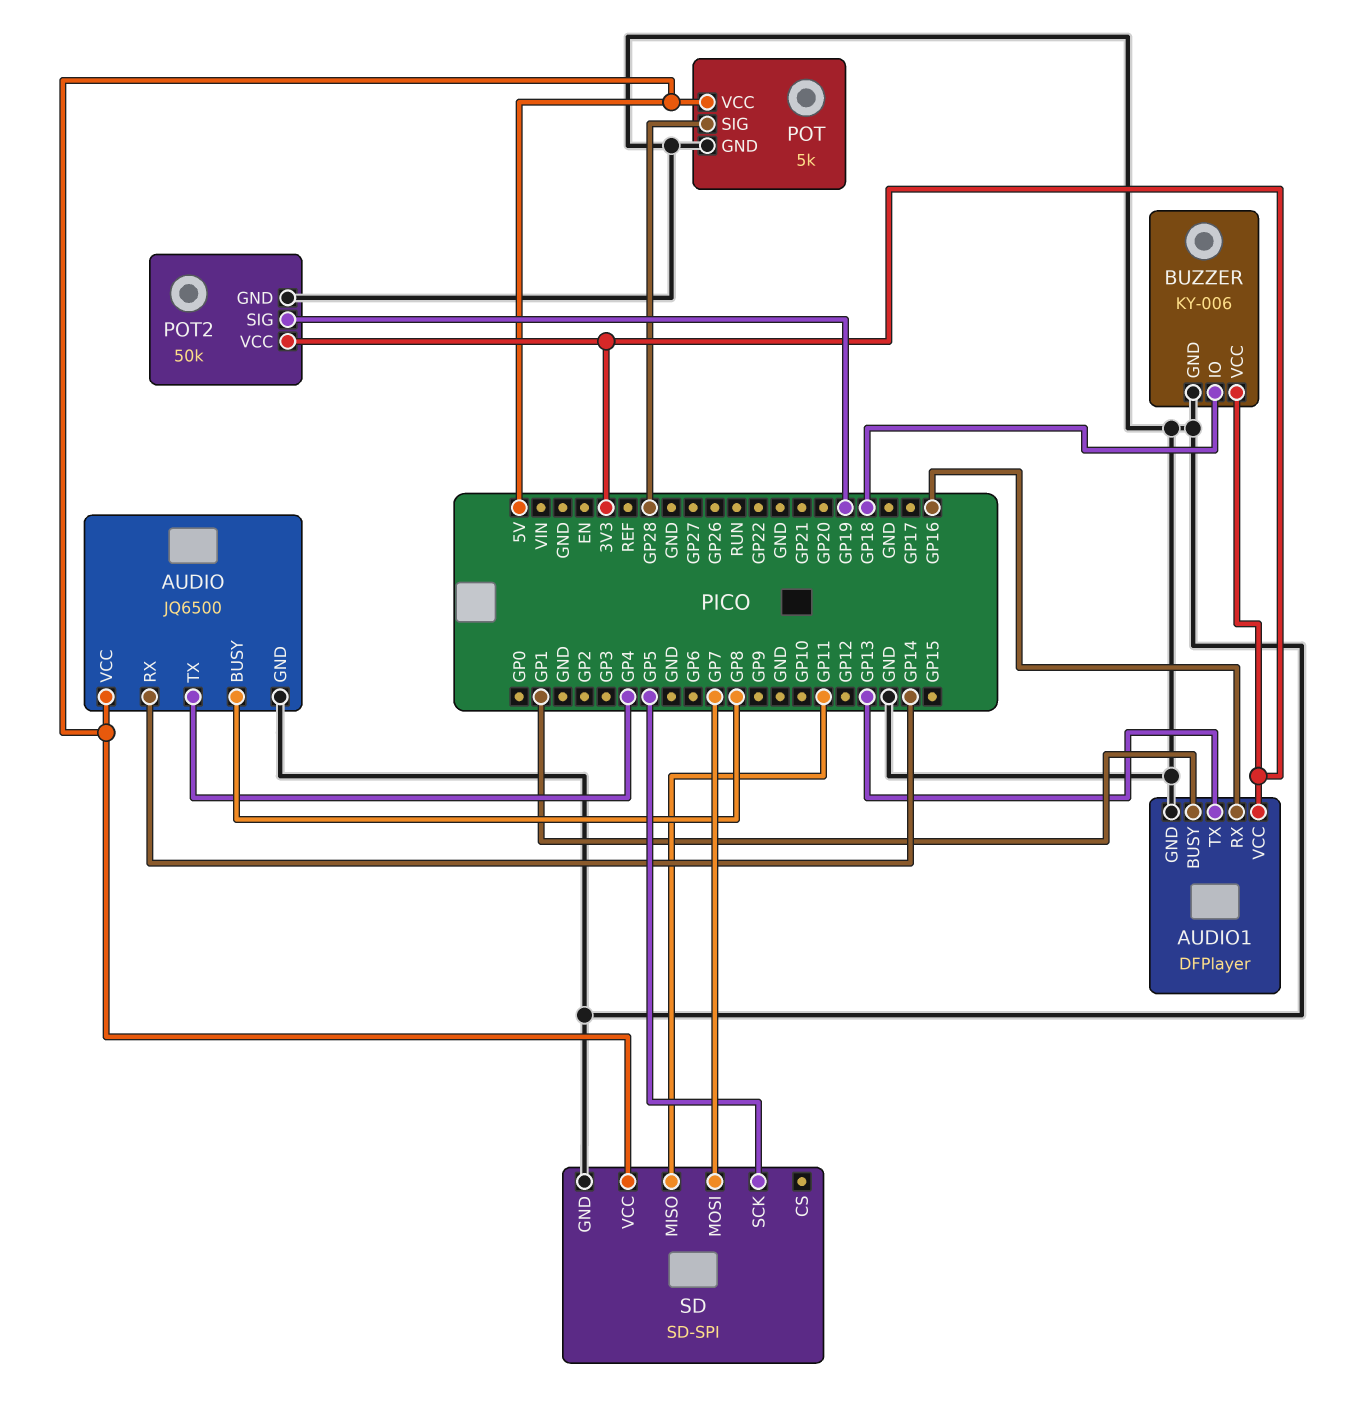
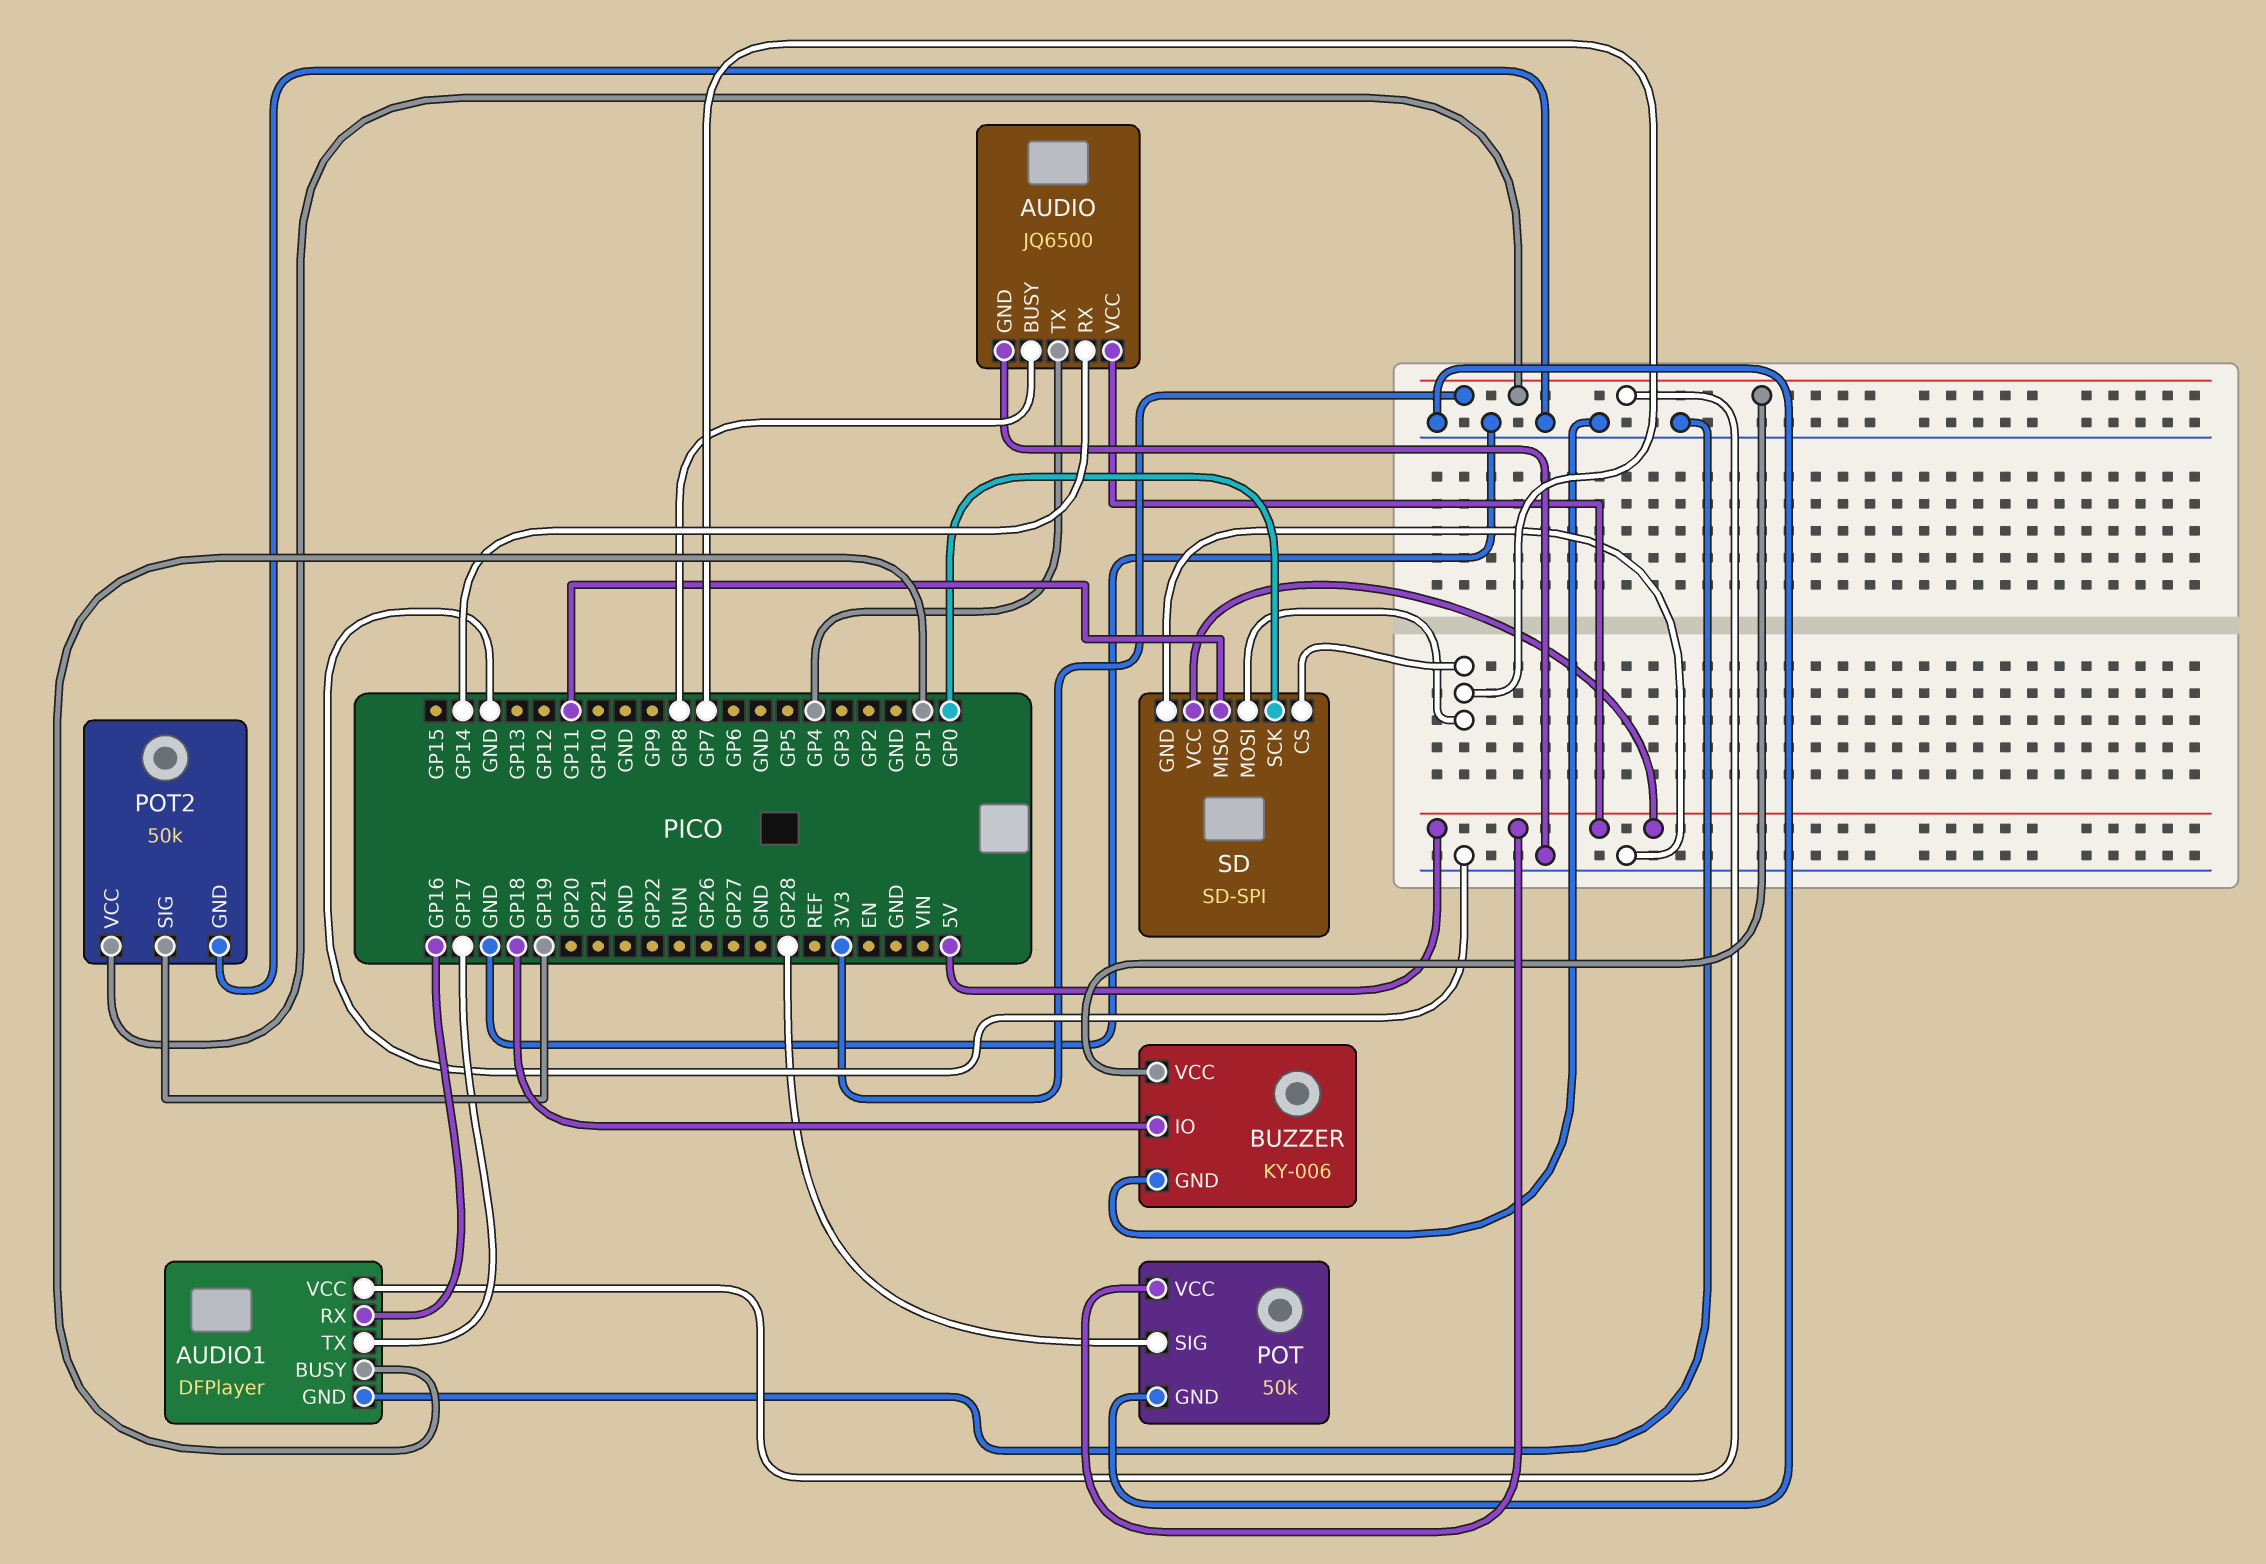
AUDIO1 pin TX: GP13 -> GP17
POT: 5k -> 50k
SD pin CS: none -> GP7
SD pin SCK: GP5 -> GP0

